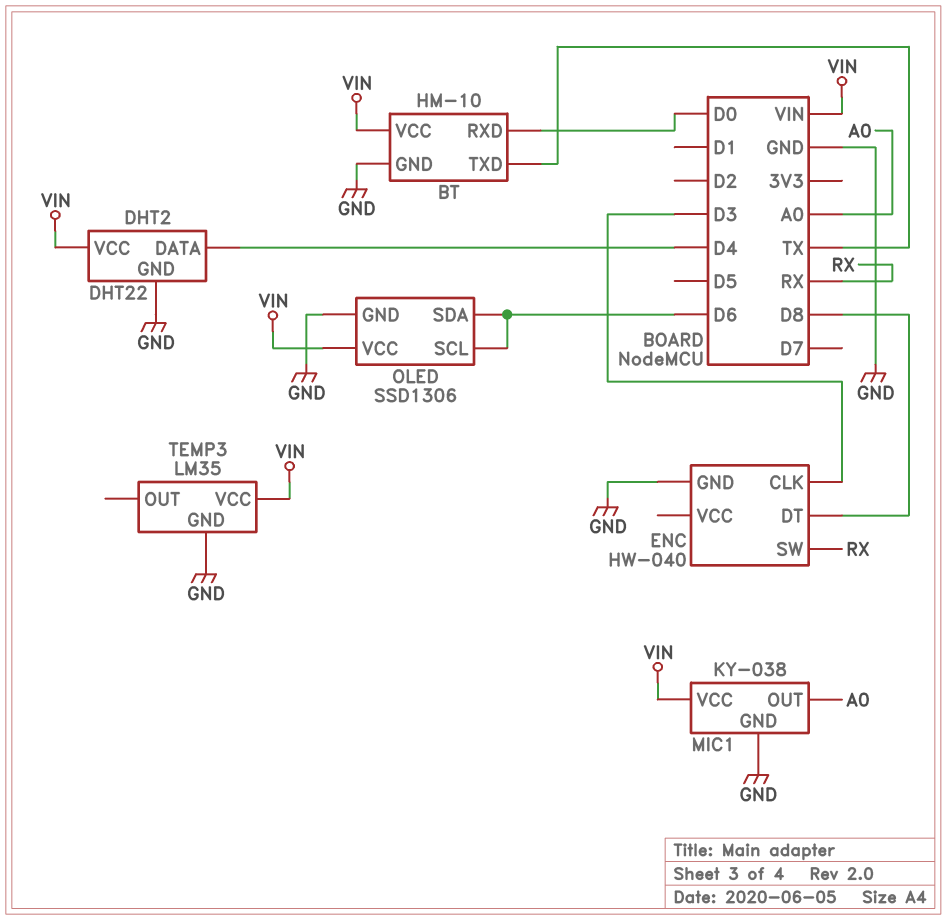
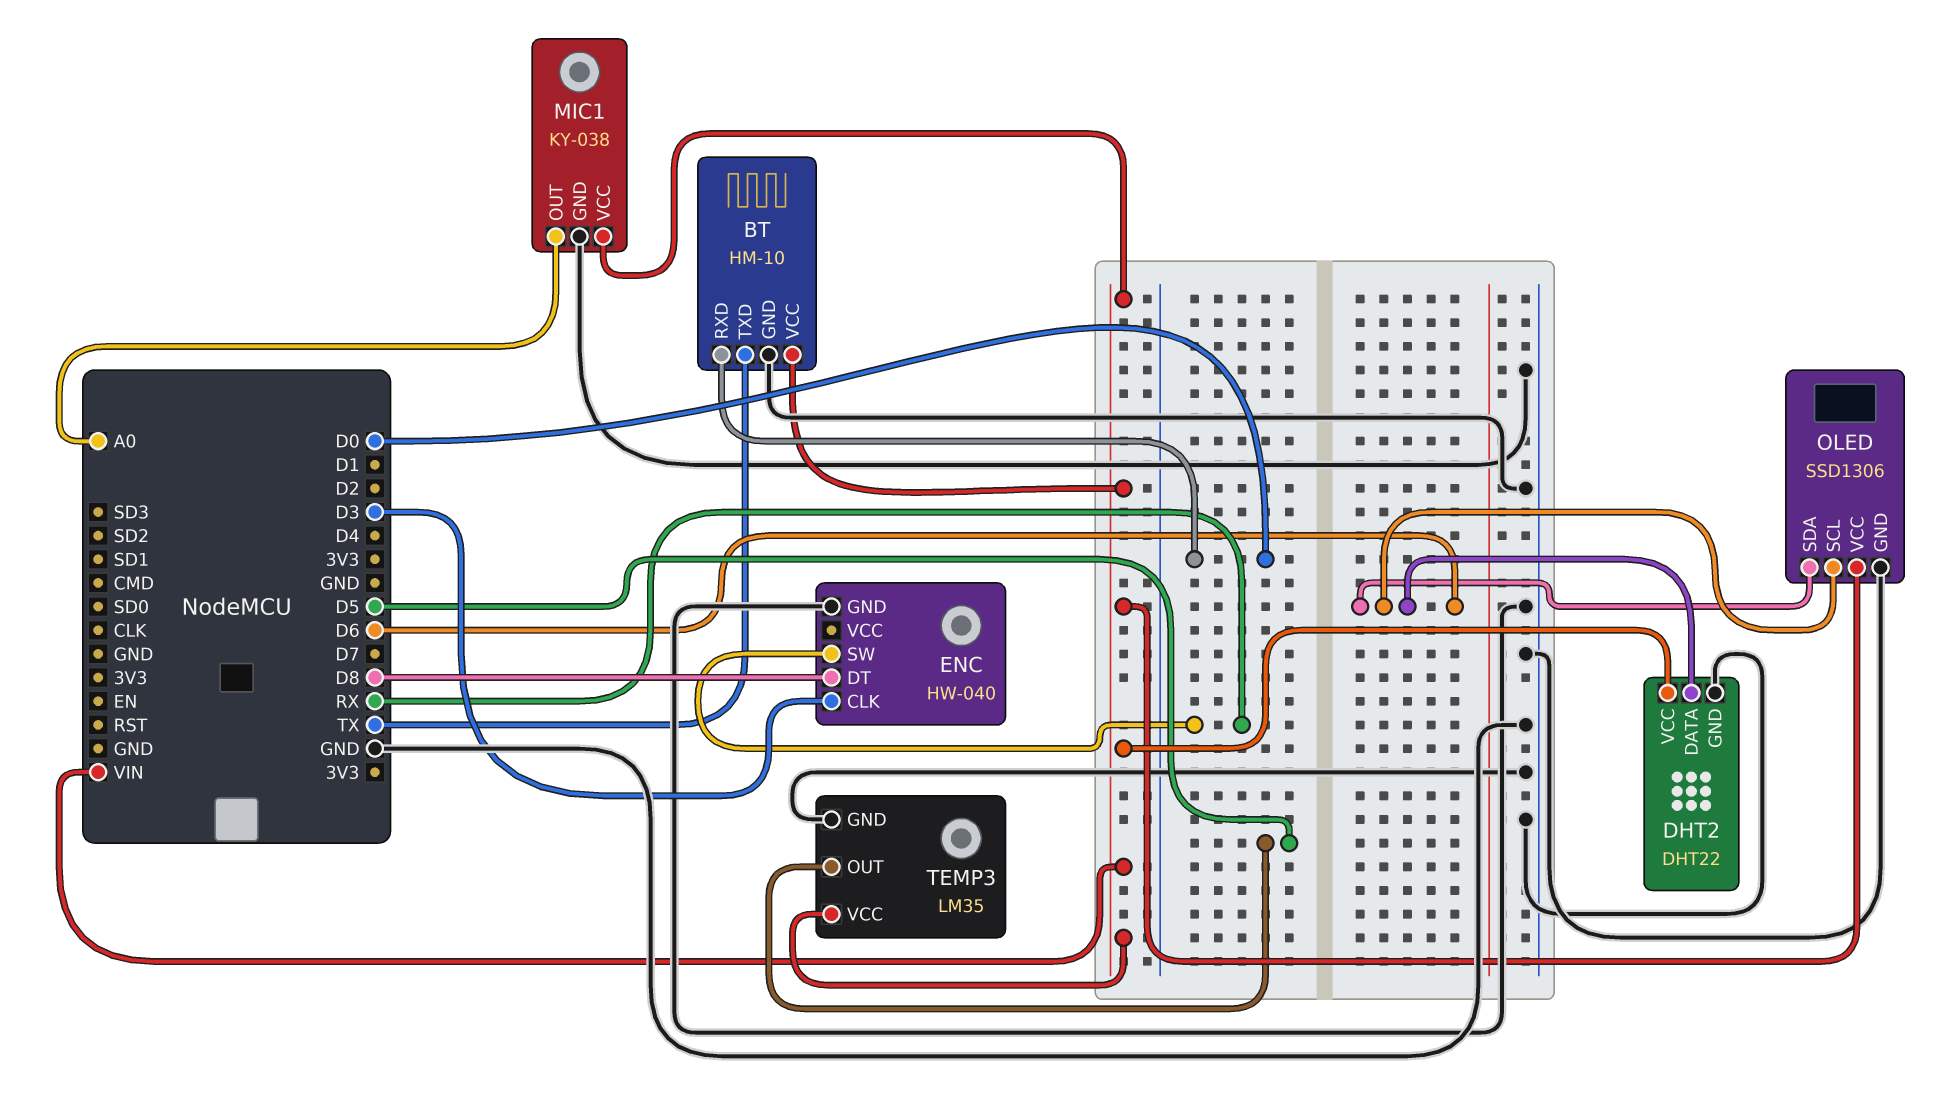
DHT2 pin DATA: D4 -> D6
TEMP3 pin OUT: none -> D5

